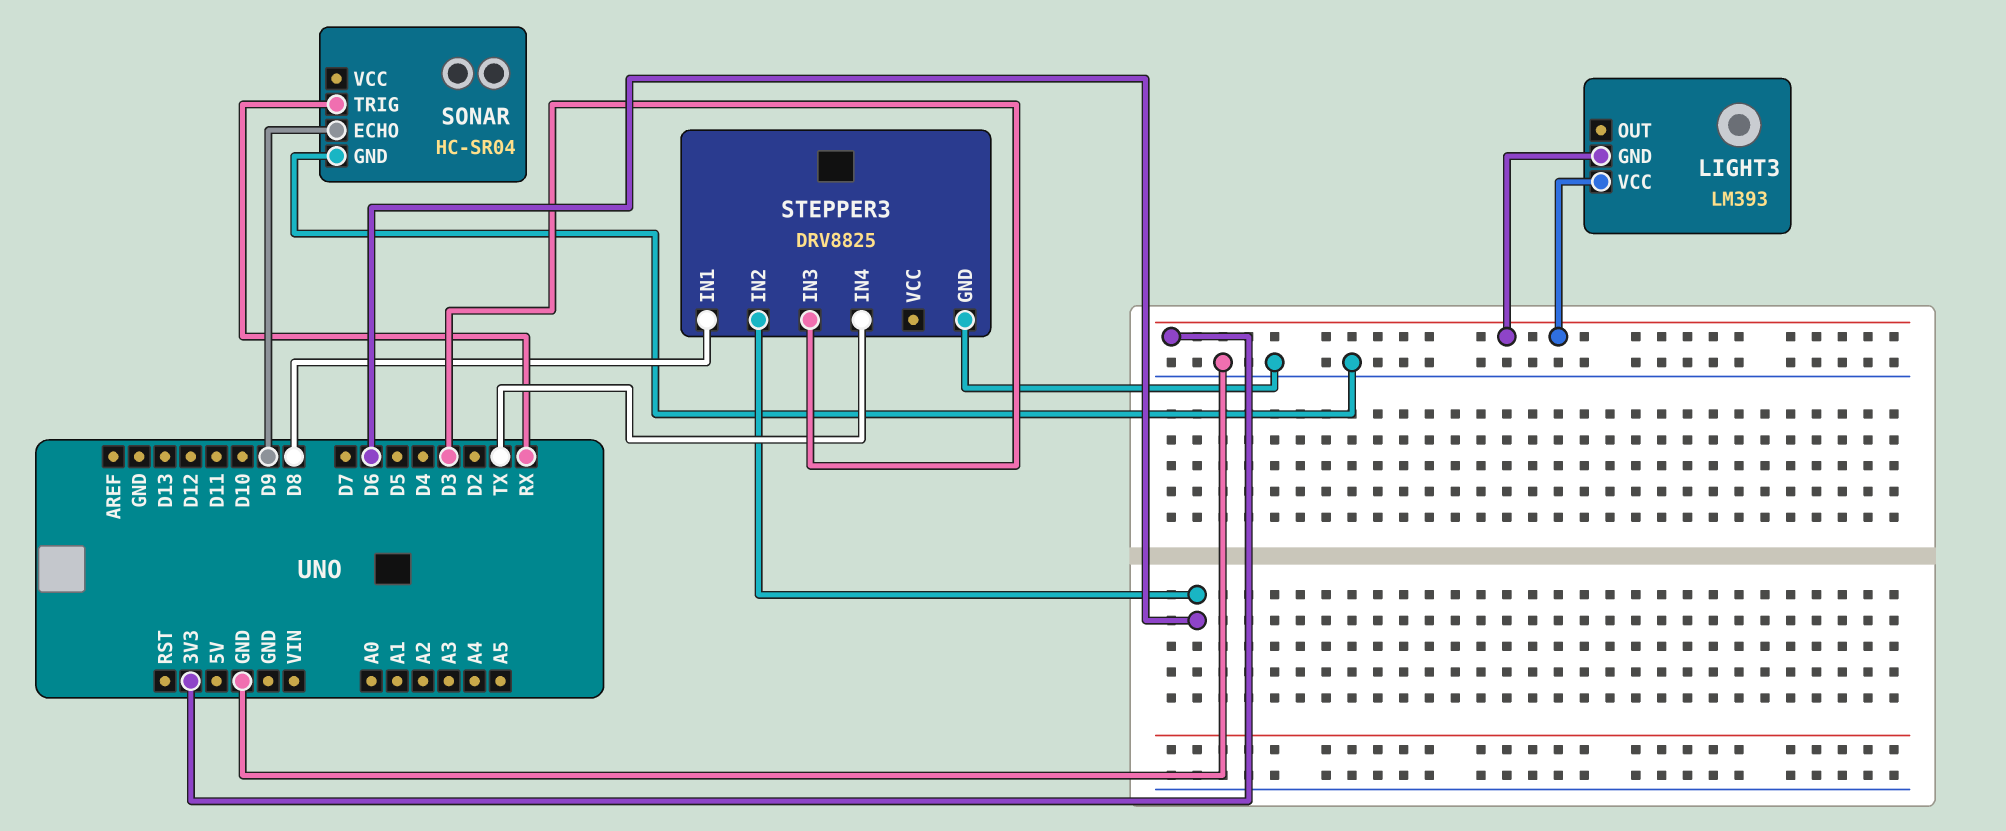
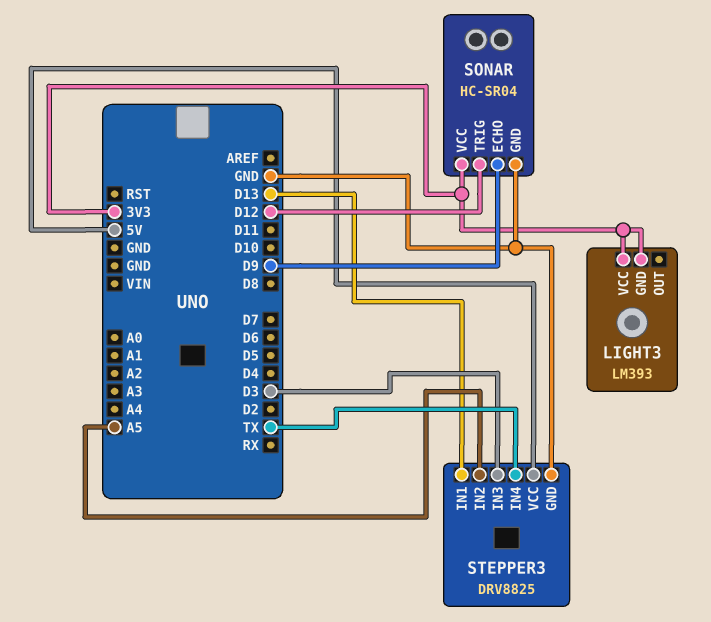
SONAR pin TRIG: RX -> D12
SONAR pin VCC: none -> 3V3
STEPPER3 pin IN1: D8 -> D13
STEPPER3 pin IN2: D6 -> A5
STEPPER3 pin VCC: none -> 5V

